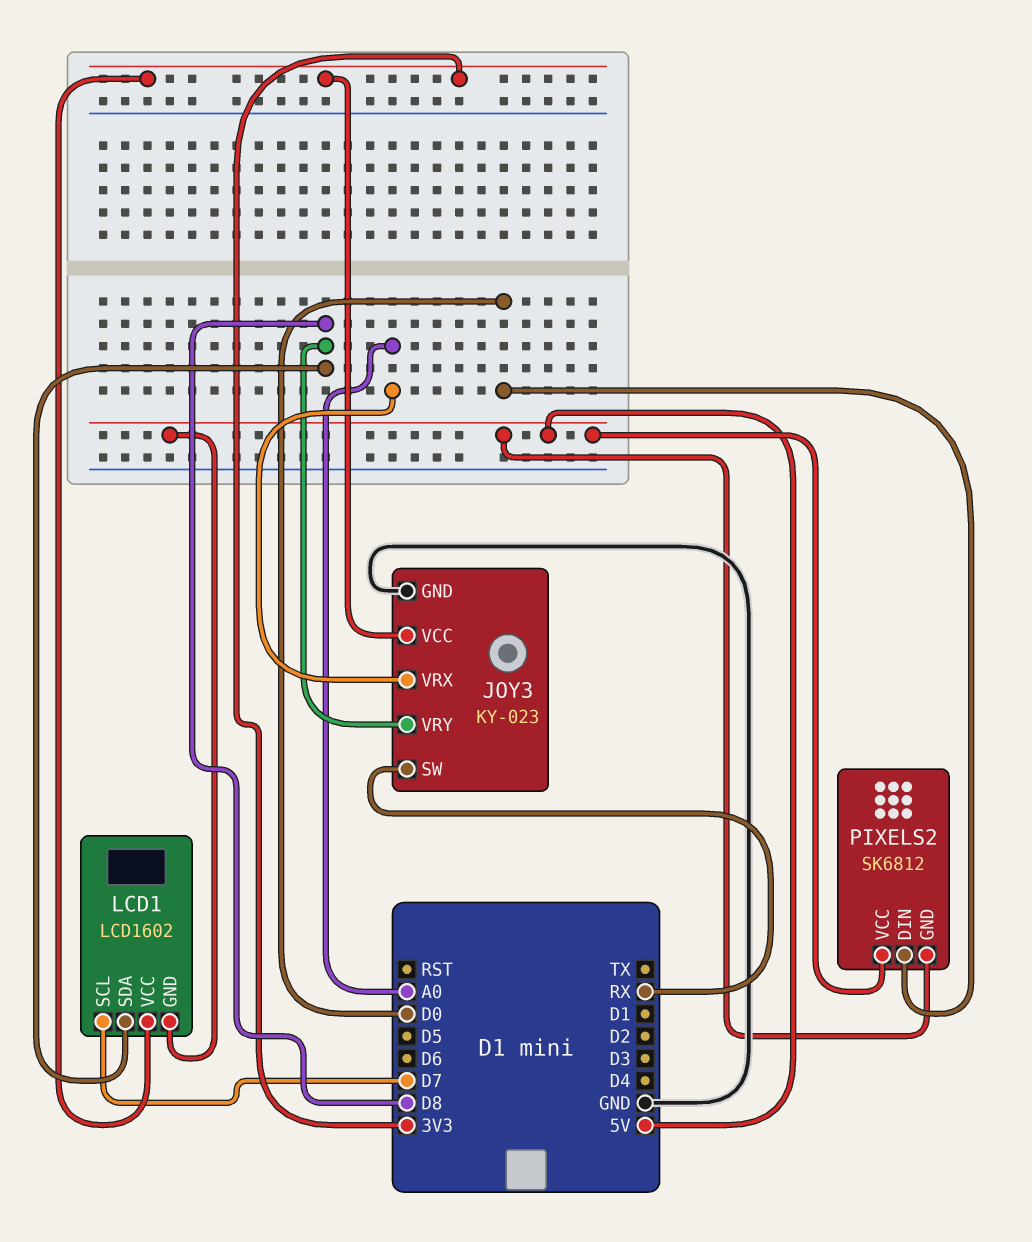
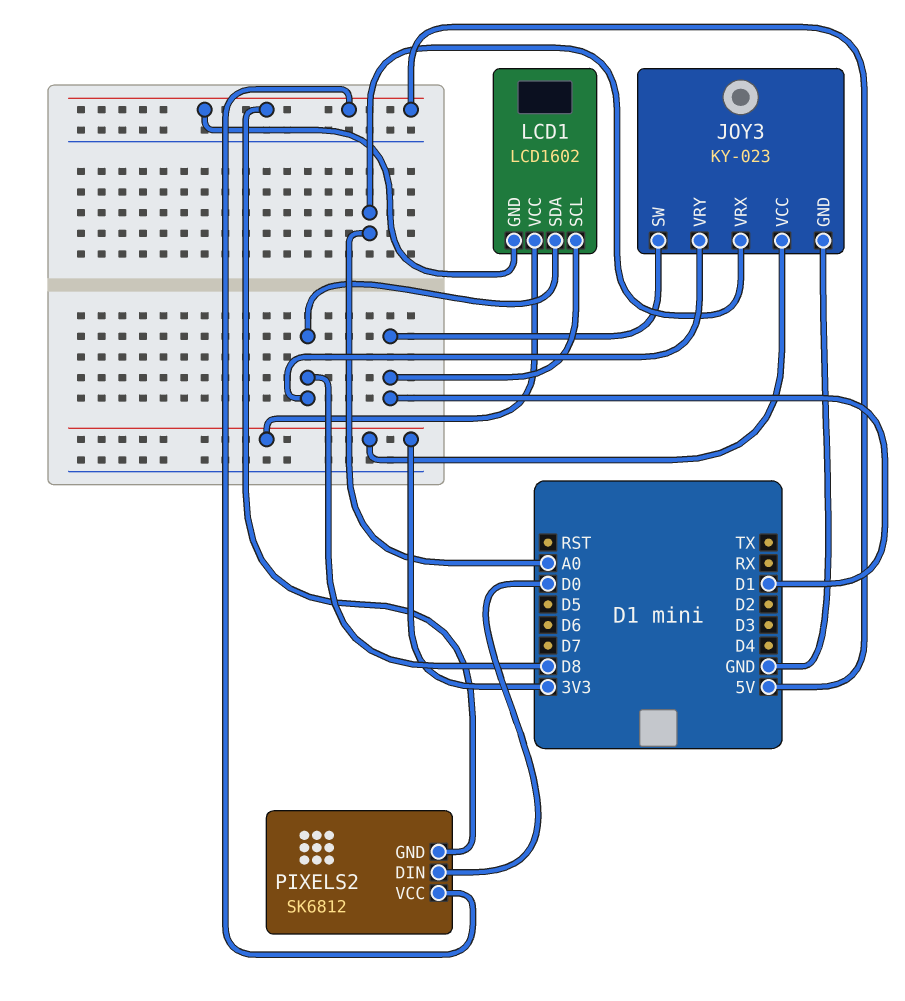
JOY3 pin SW: RX -> D1
LCD1 pin SCL: D7 -> D1

